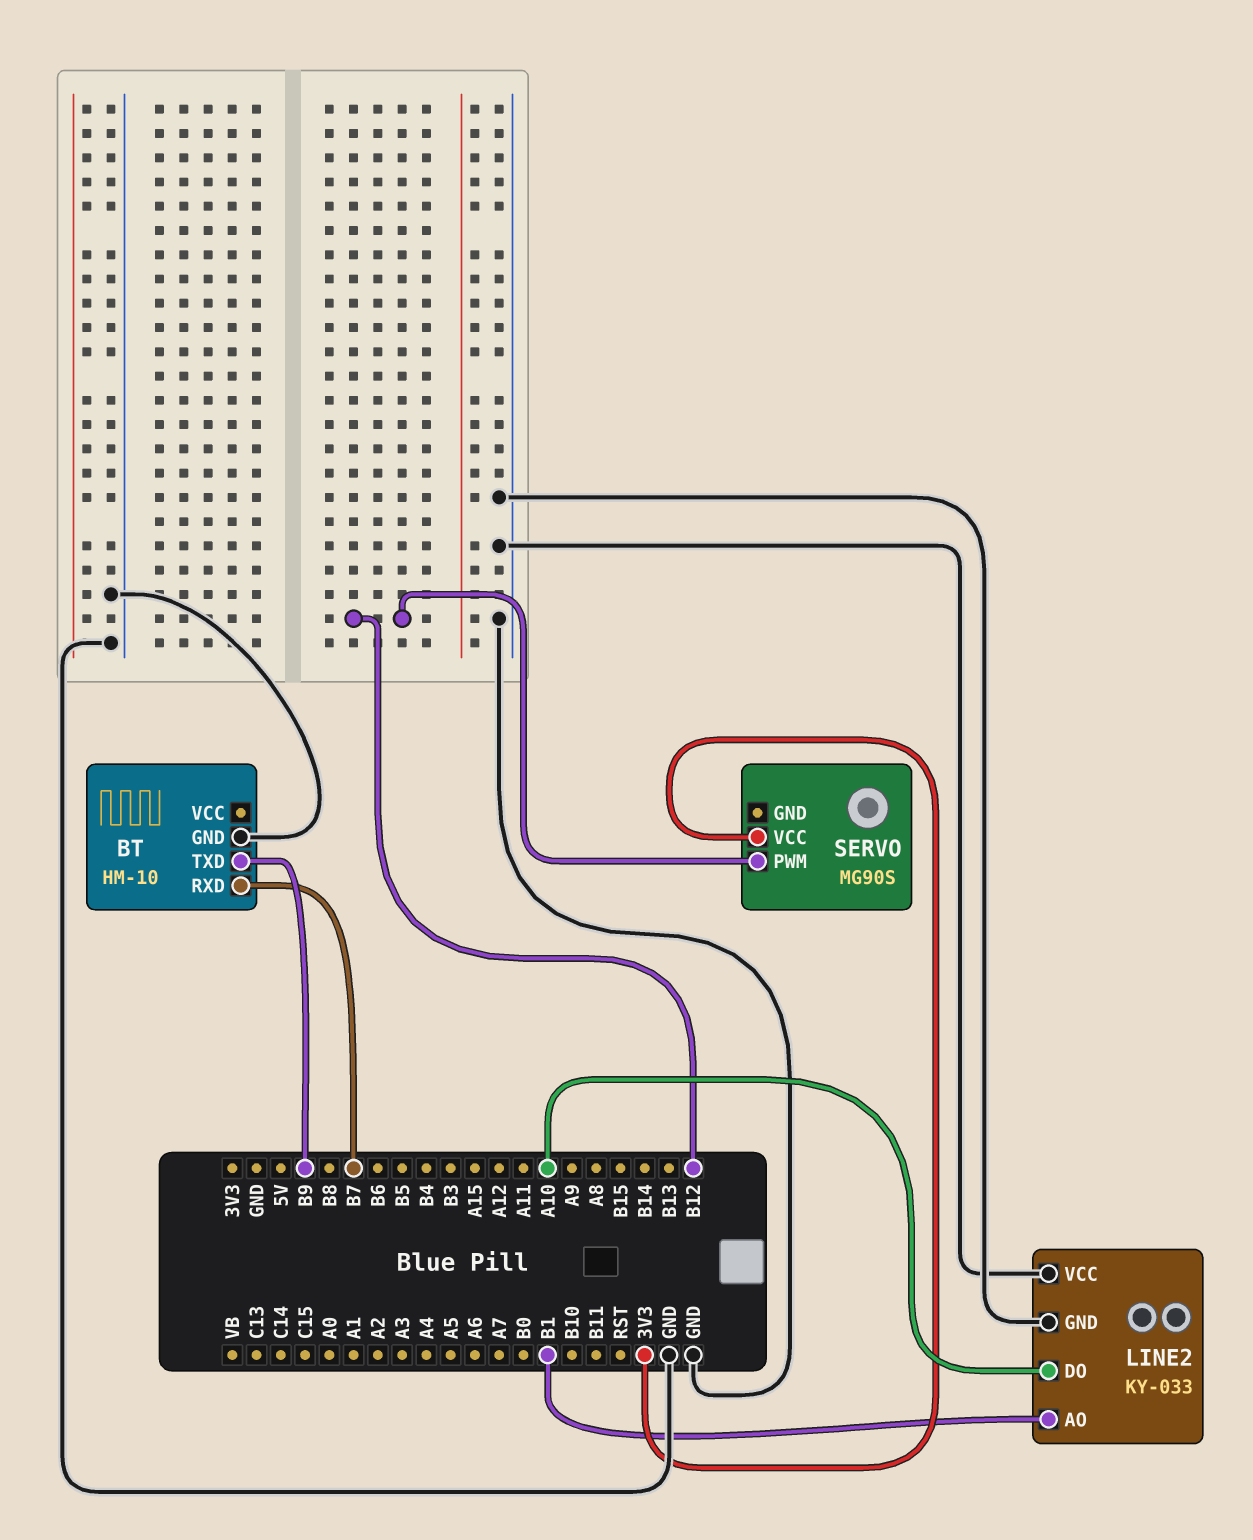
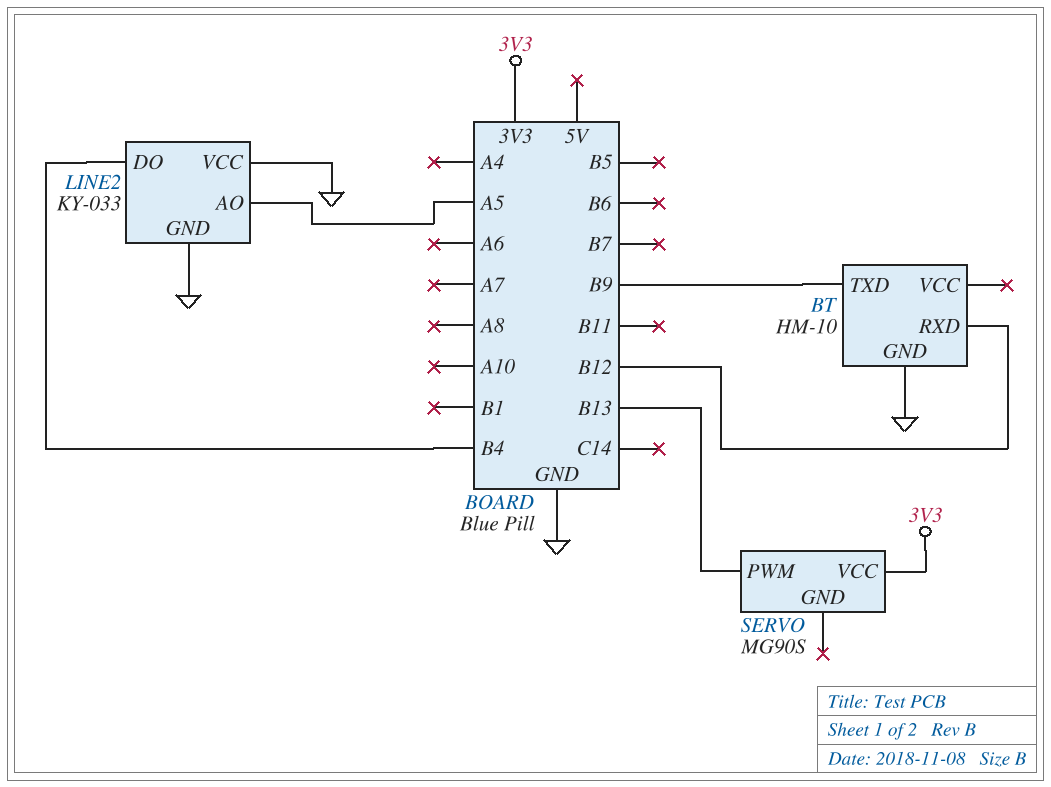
BT pin RXD: B7 -> B12
LINE2 pin AO: B1 -> A5
LINE2 pin DO: A10 -> B4
SERVO pin PWM: B12 -> B13

